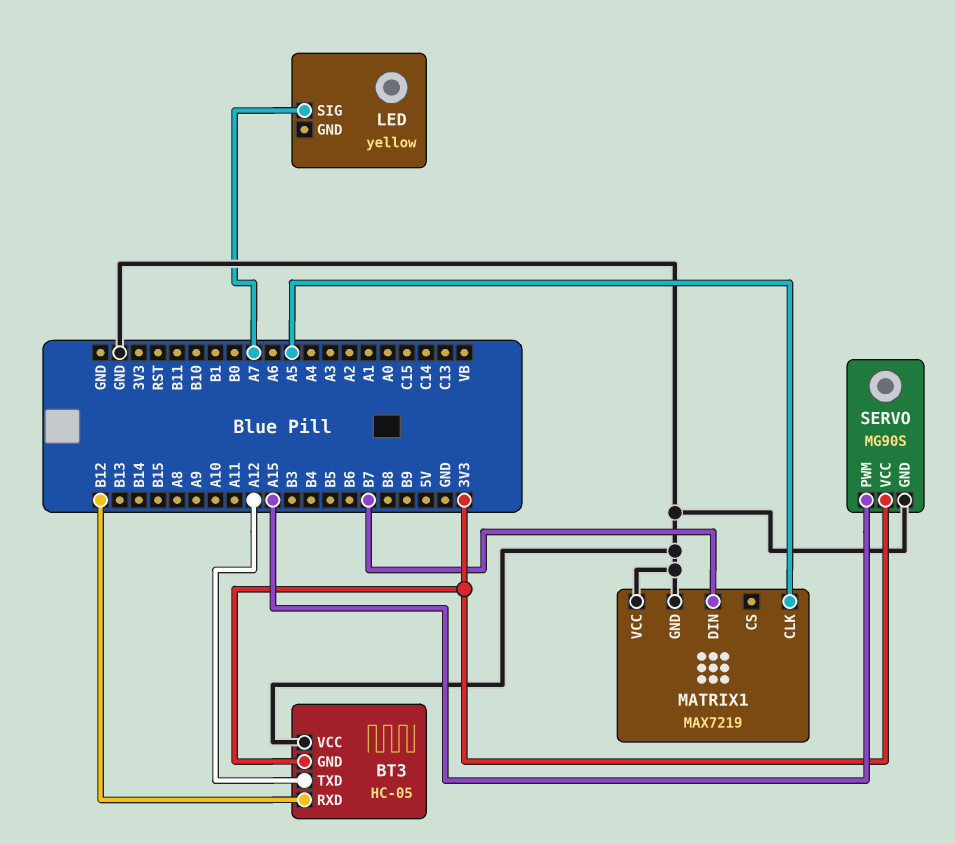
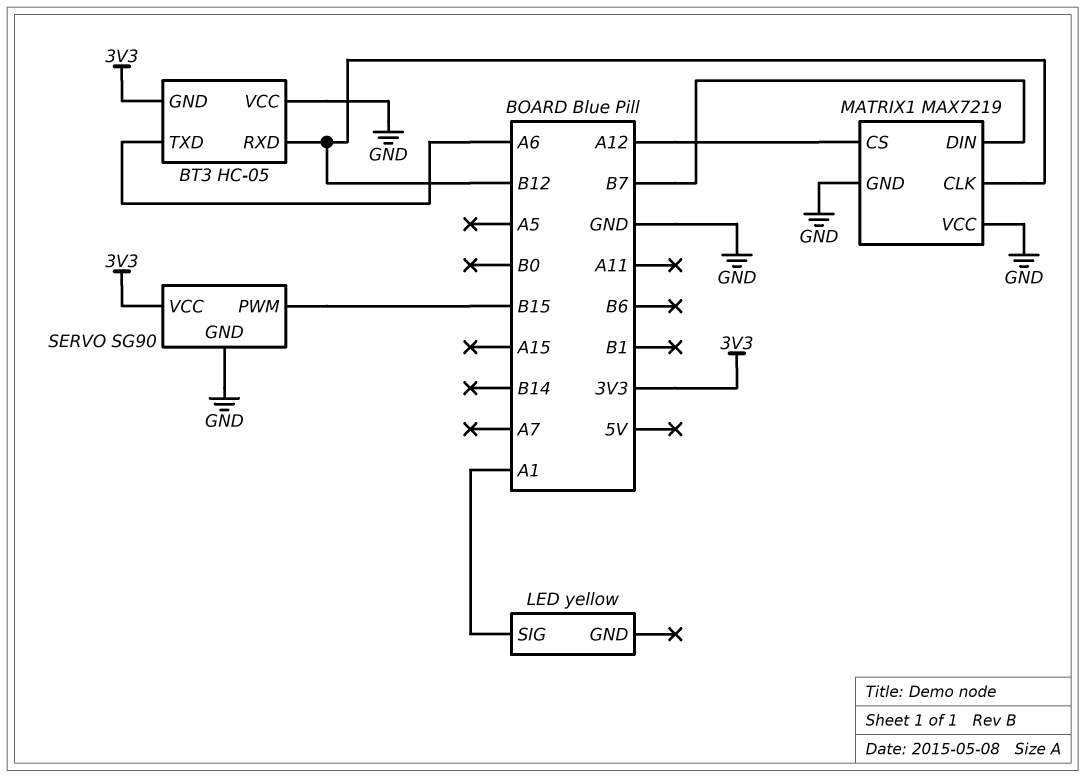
BT3 pin TXD: A12 -> A6
LED pin SIG: A7 -> A1
MATRIX1 pin CLK: A5 -> B12
MATRIX1 pin CS: none -> A12
SERVO: MG90S -> SG90
SERVO pin PWM: A15 -> B15

